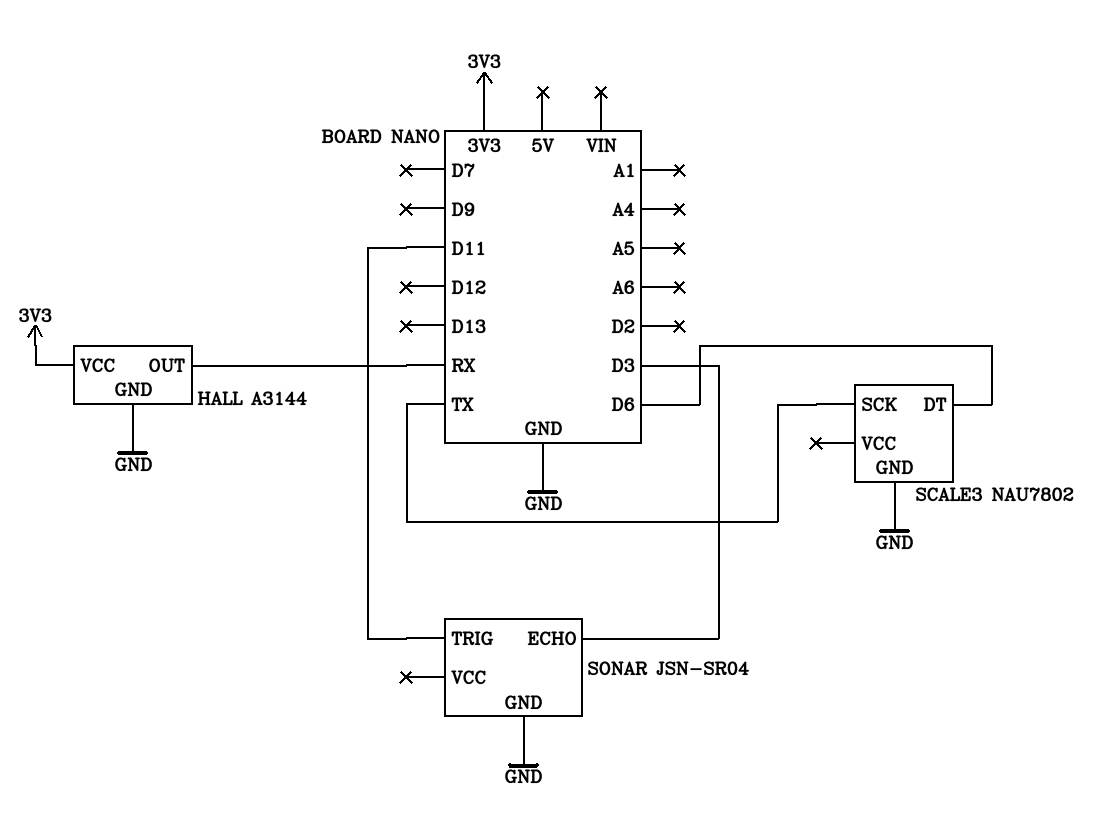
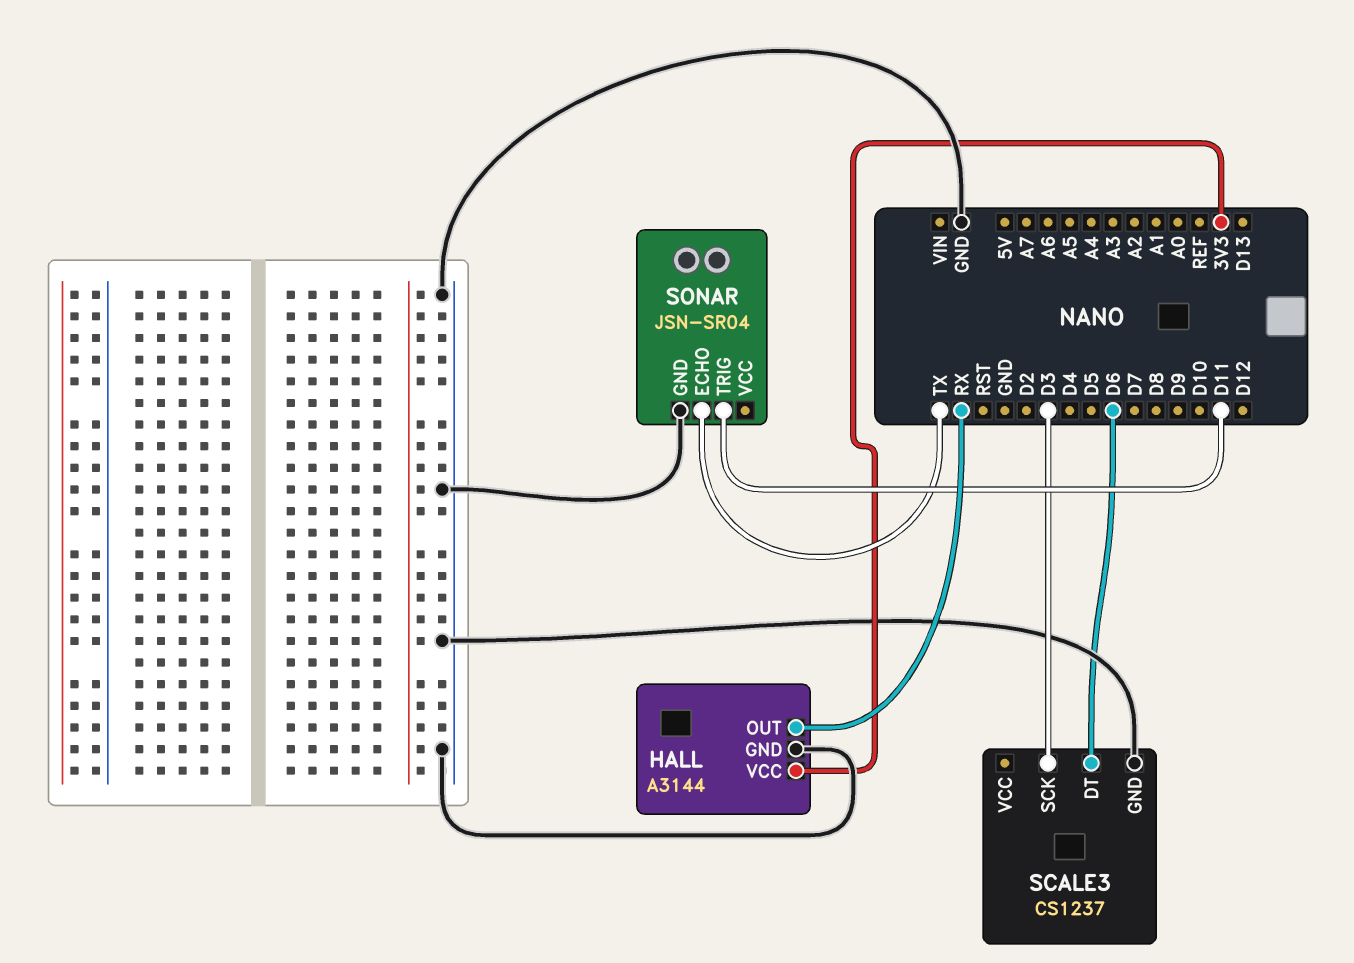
SCALE3: NAU7802 -> CS1237
SCALE3 pin SCK: TX -> D3
SONAR pin ECHO: D3 -> TX

